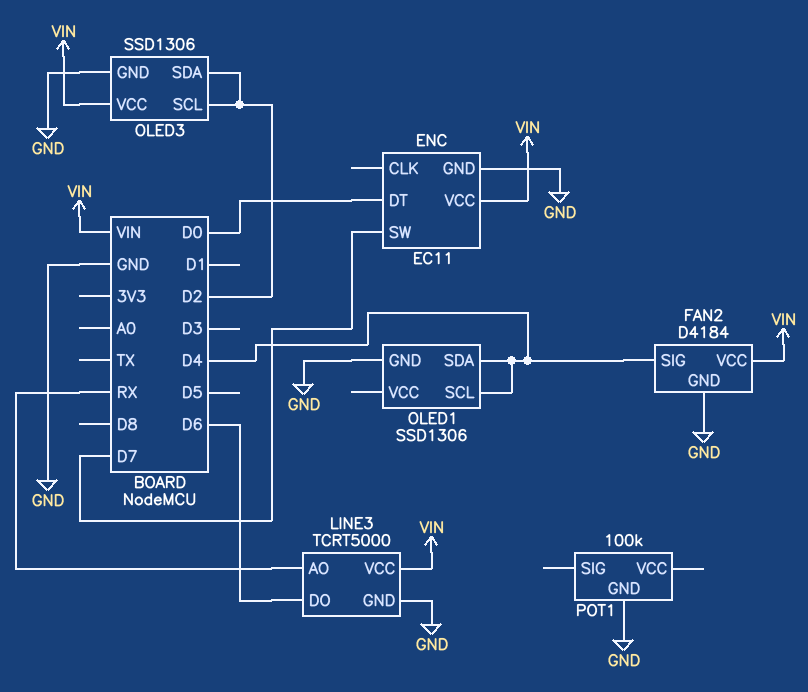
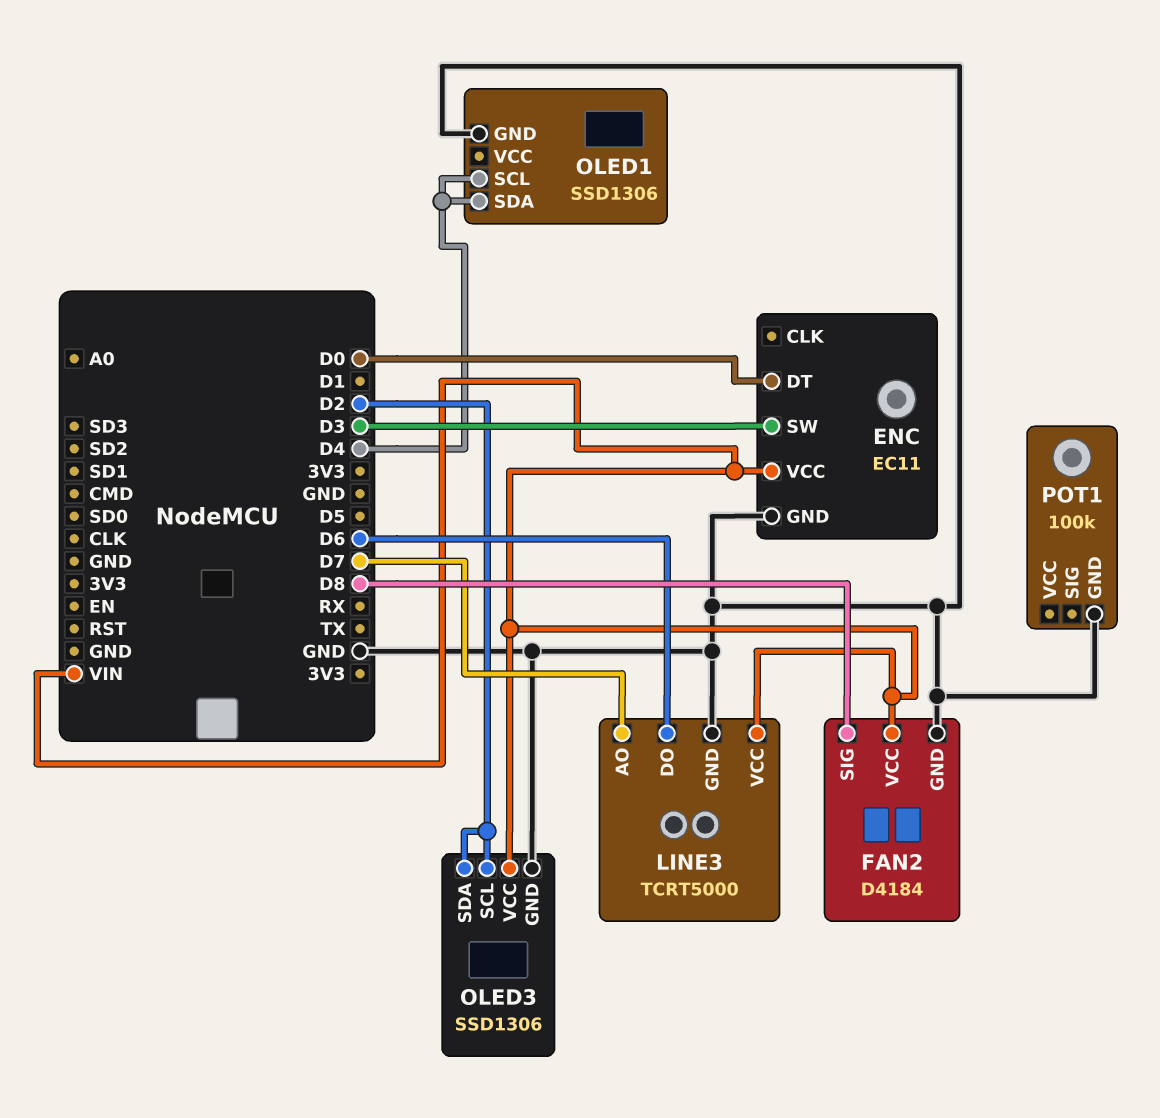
ENC pin SW: D7 -> D3
FAN2 pin SIG: D4 -> D8
LINE3 pin AO: RX -> D7

